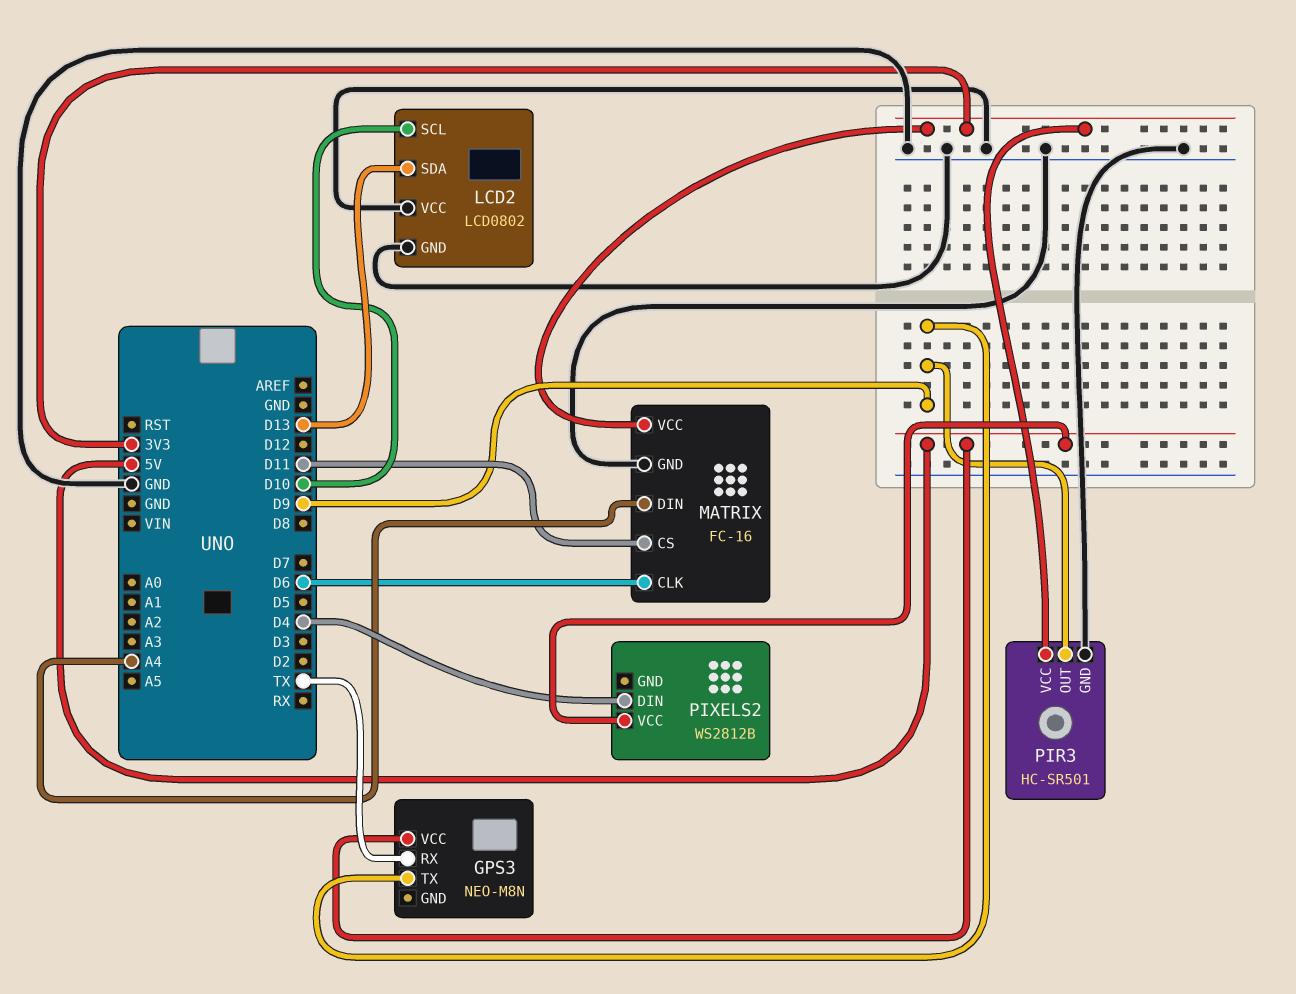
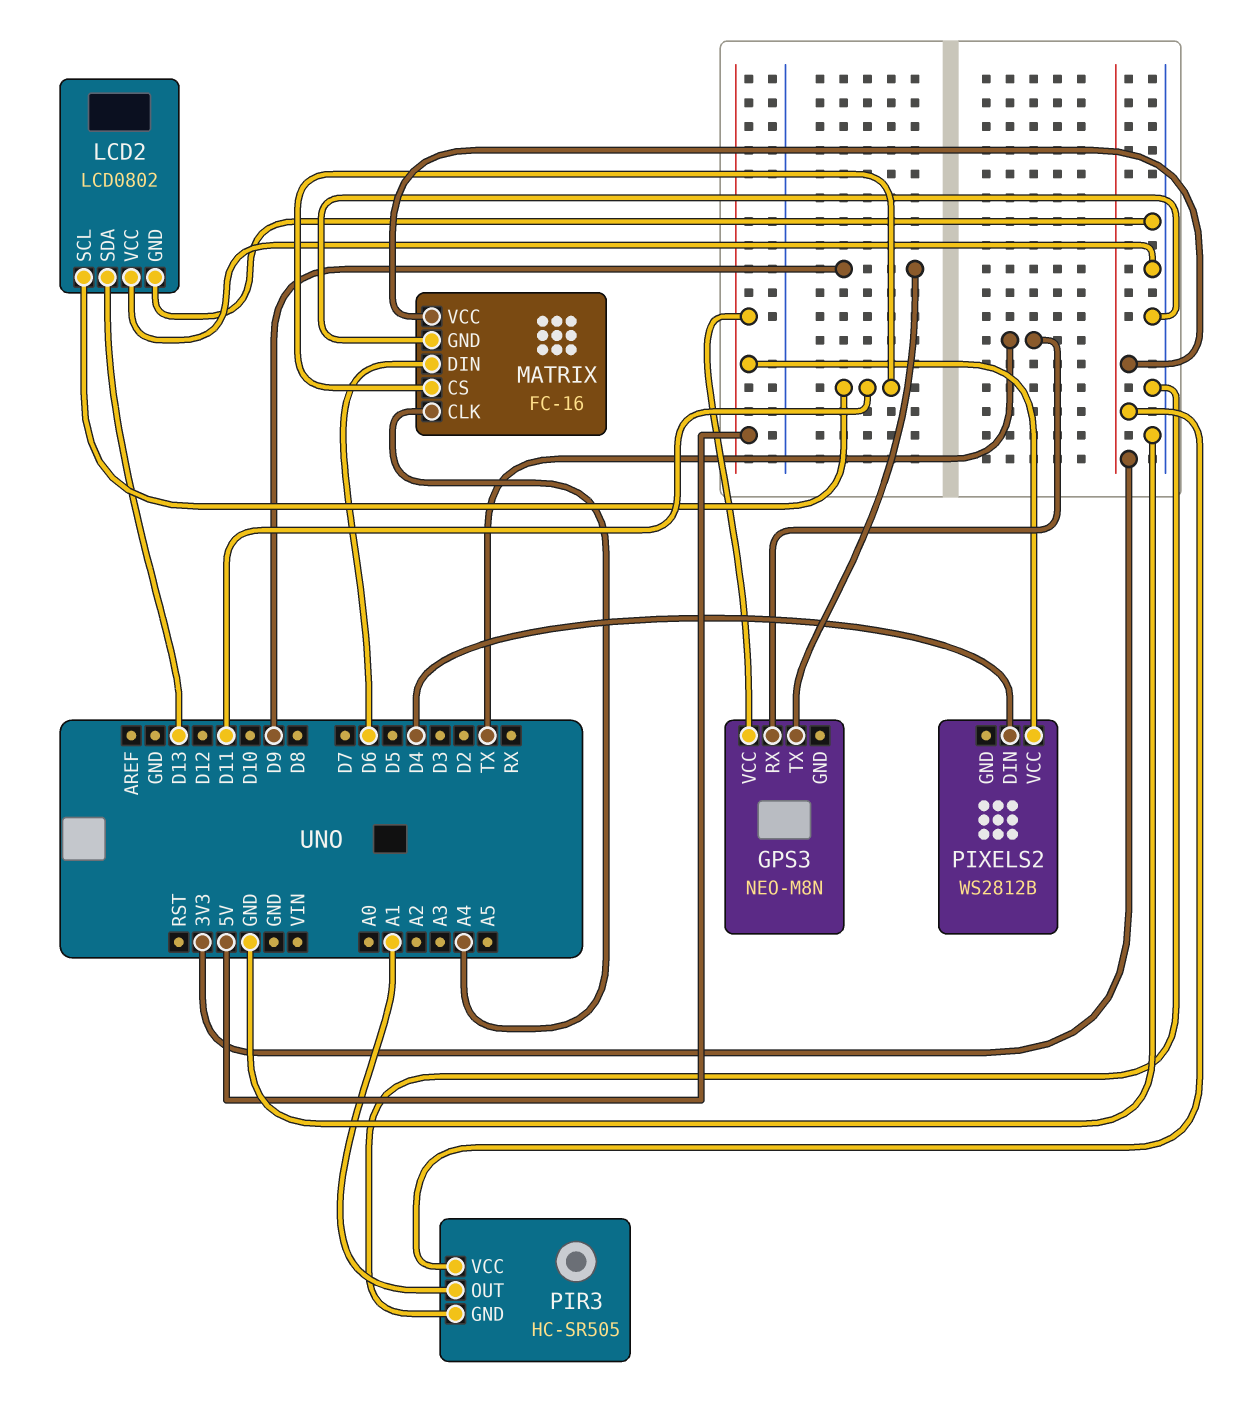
LCD2 pin SCL: D10 -> D11
MATRIX pin CLK: D6 -> A4
MATRIX pin DIN: A4 -> D6
PIR3: HC-SR501 -> HC-SR505
PIR3 pin OUT: D9 -> A1

